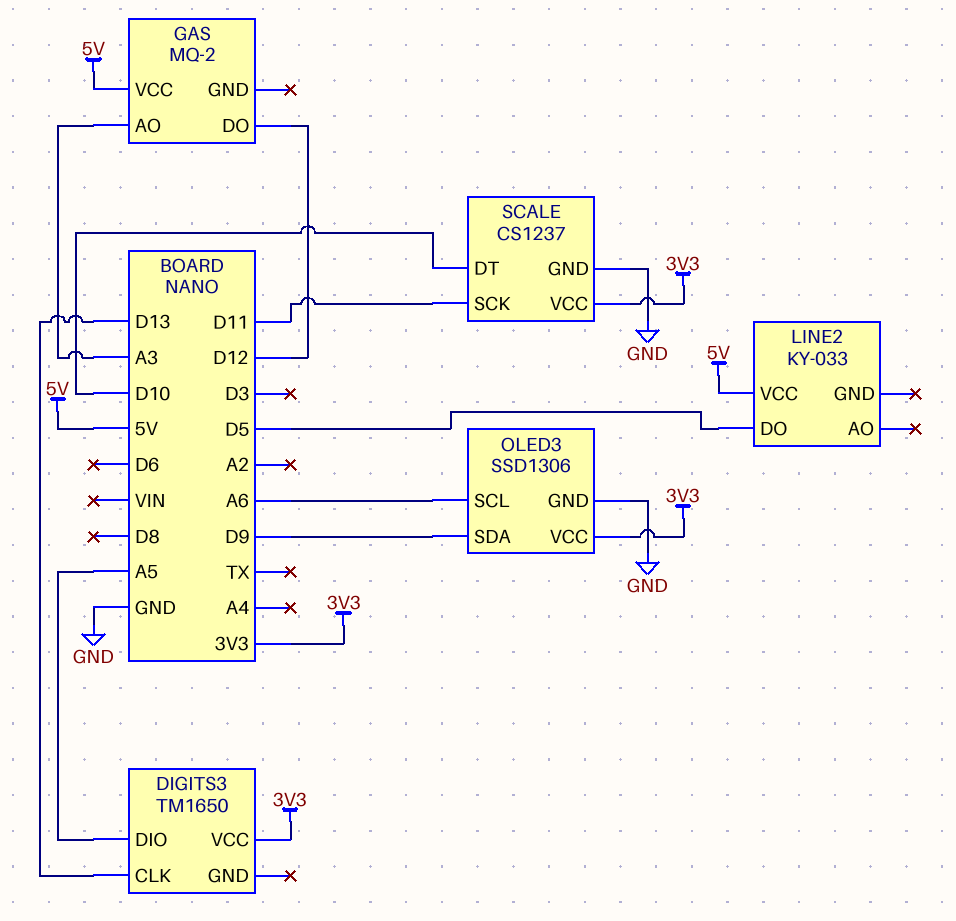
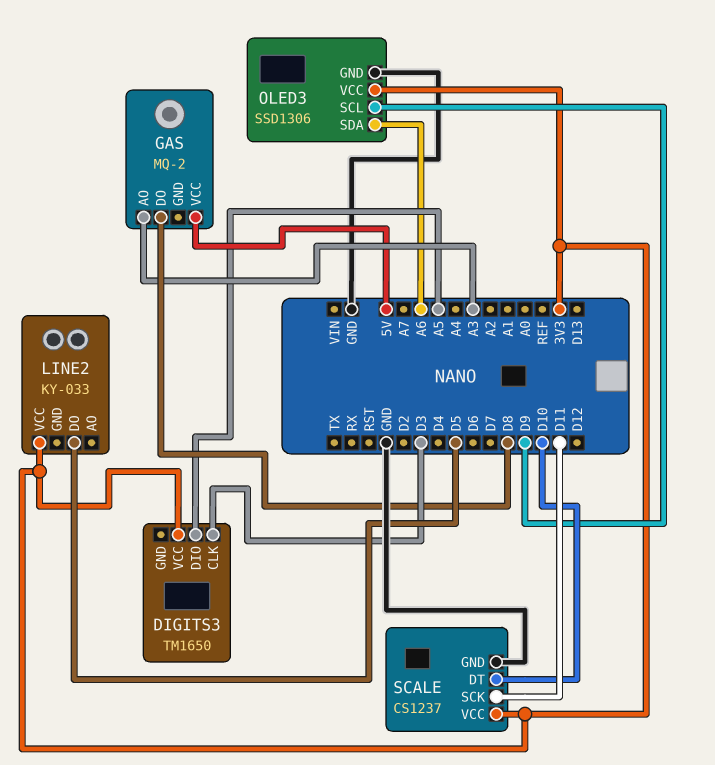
DIGITS3 pin CLK: D13 -> D3
GAS pin DO: D12 -> D8
LINE2 pin VCC: 5V -> 3V3
OLED3 pin SCL: A6 -> D9
OLED3 pin SDA: D9 -> A6

